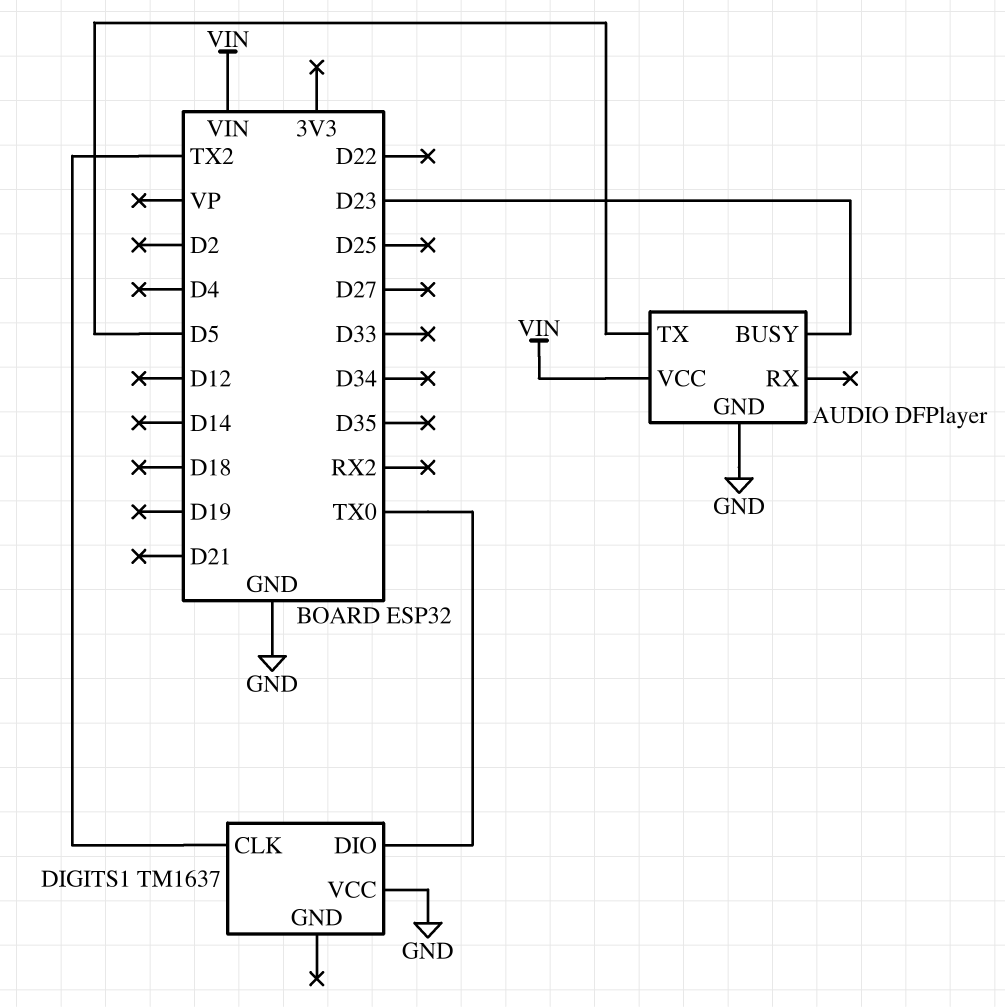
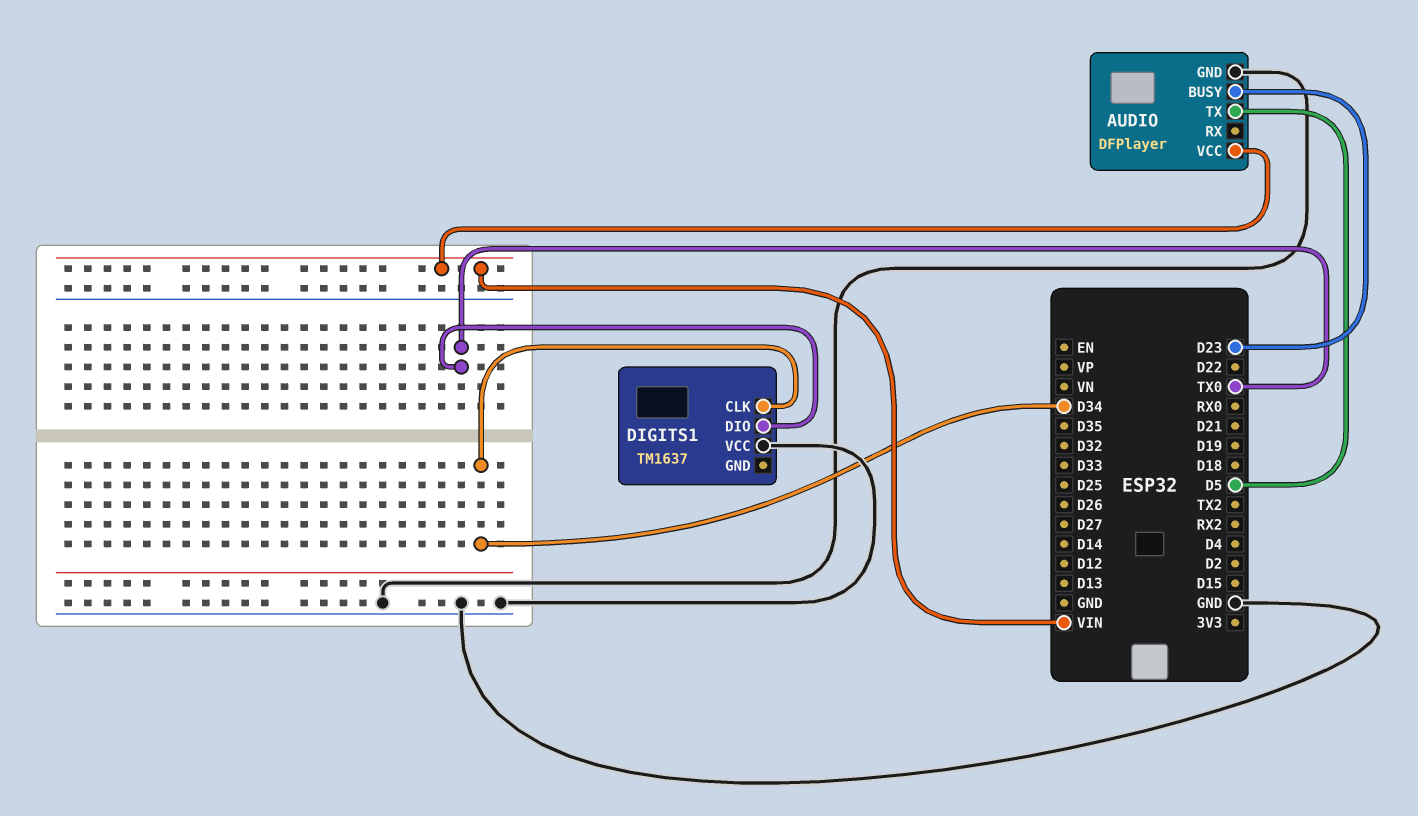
DIGITS1 pin CLK: TX2 -> D34

